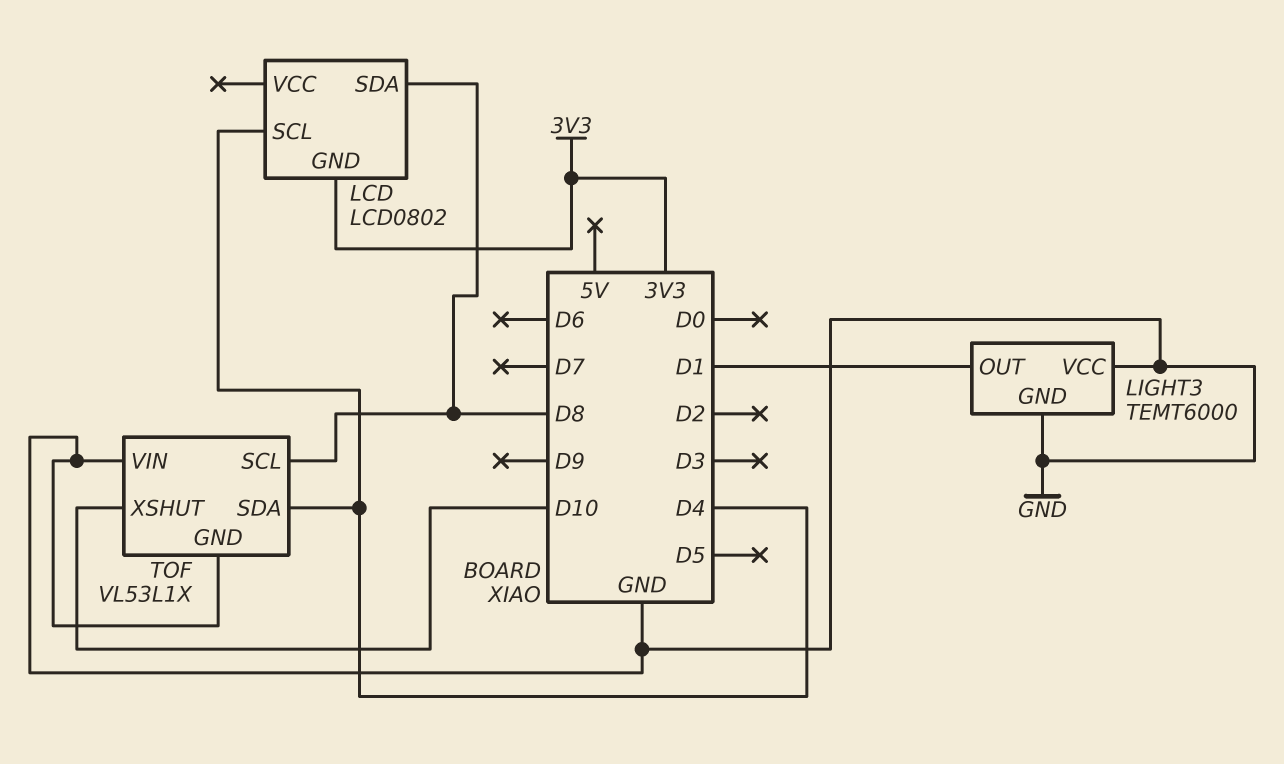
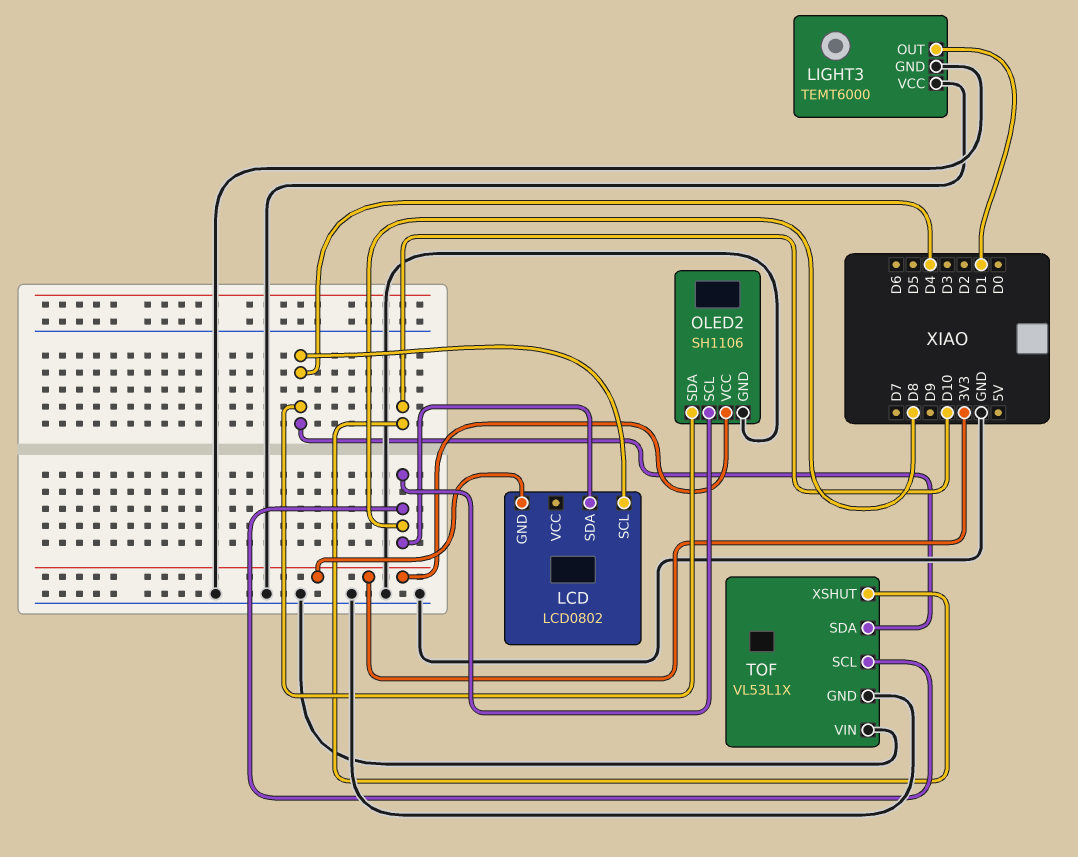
OLED2: none -> SH1106
OLED2 pin GND: none -> GND
OLED2 pin SCL: none -> D8
OLED2 pin SDA: none -> D4
OLED2 pin VCC: none -> 3V3

